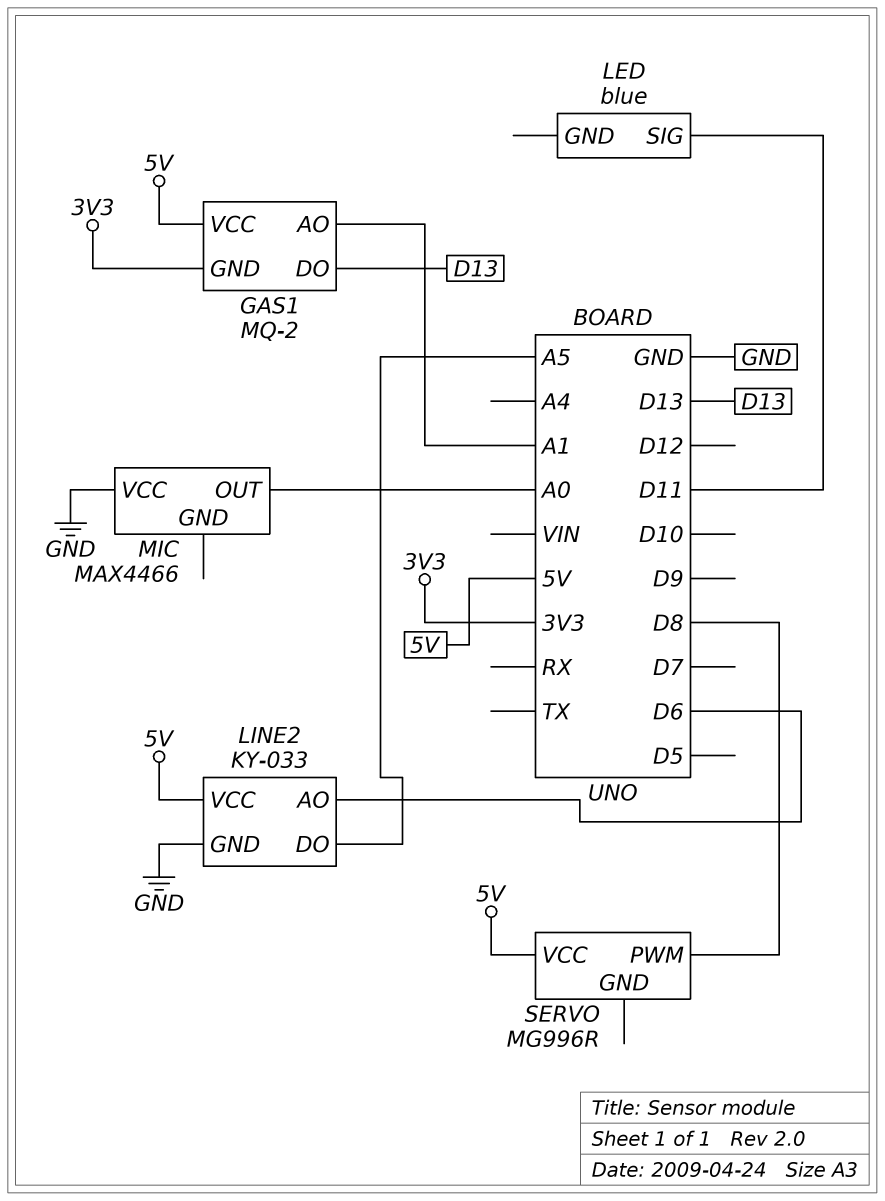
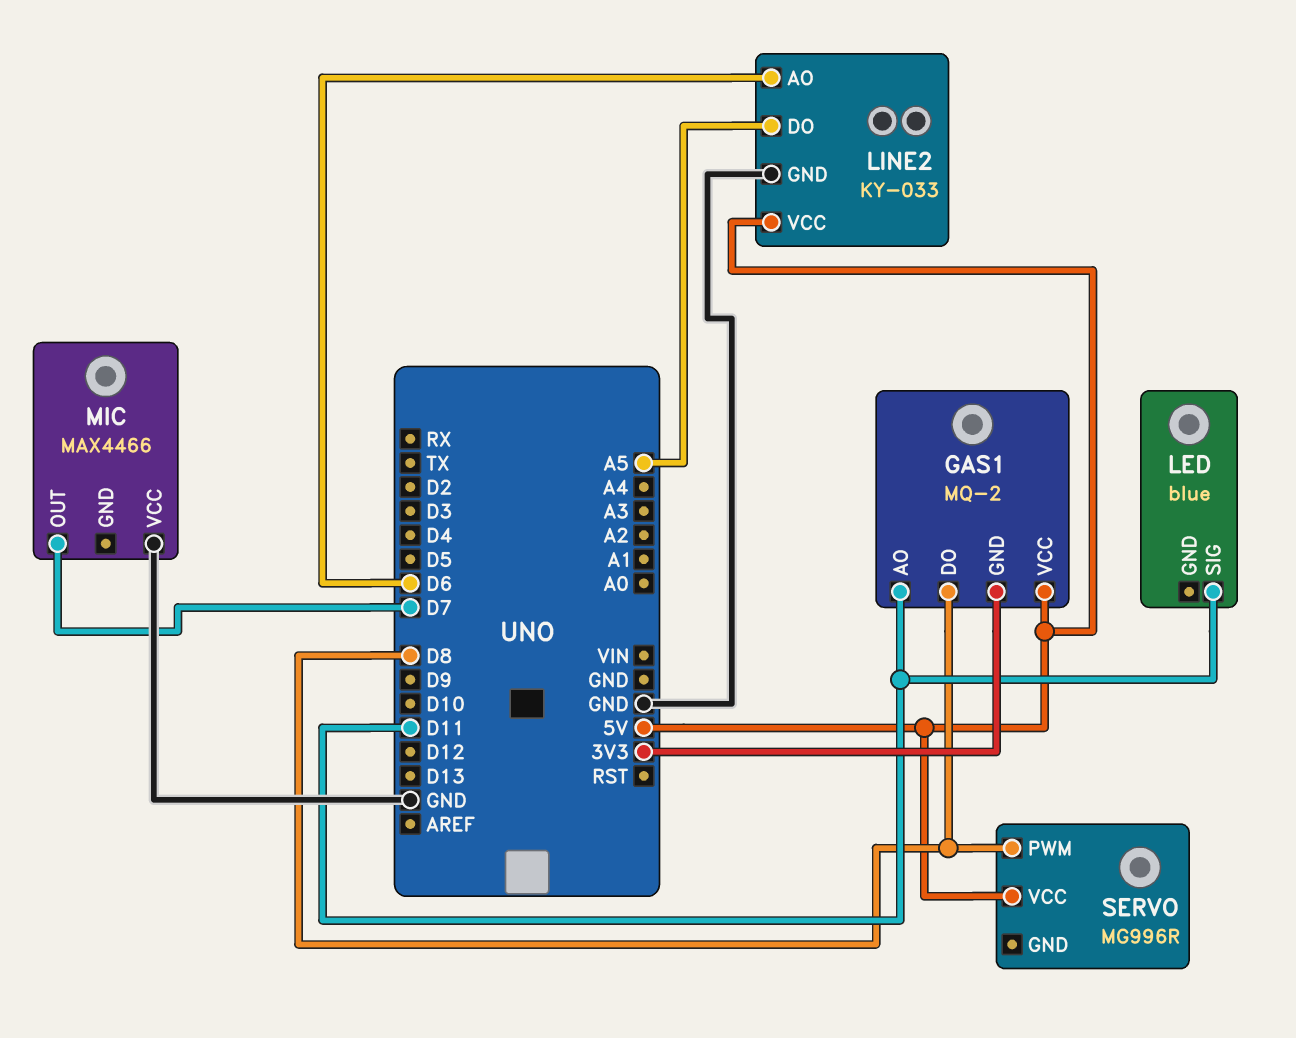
GAS1 pin AO: A1 -> D11
GAS1 pin DO: D13 -> D8
MIC pin OUT: A0 -> D7

